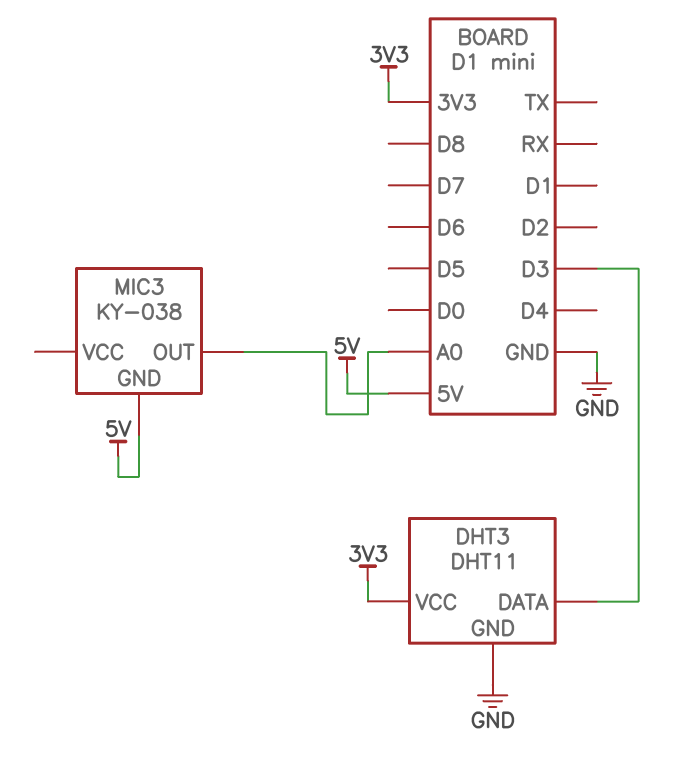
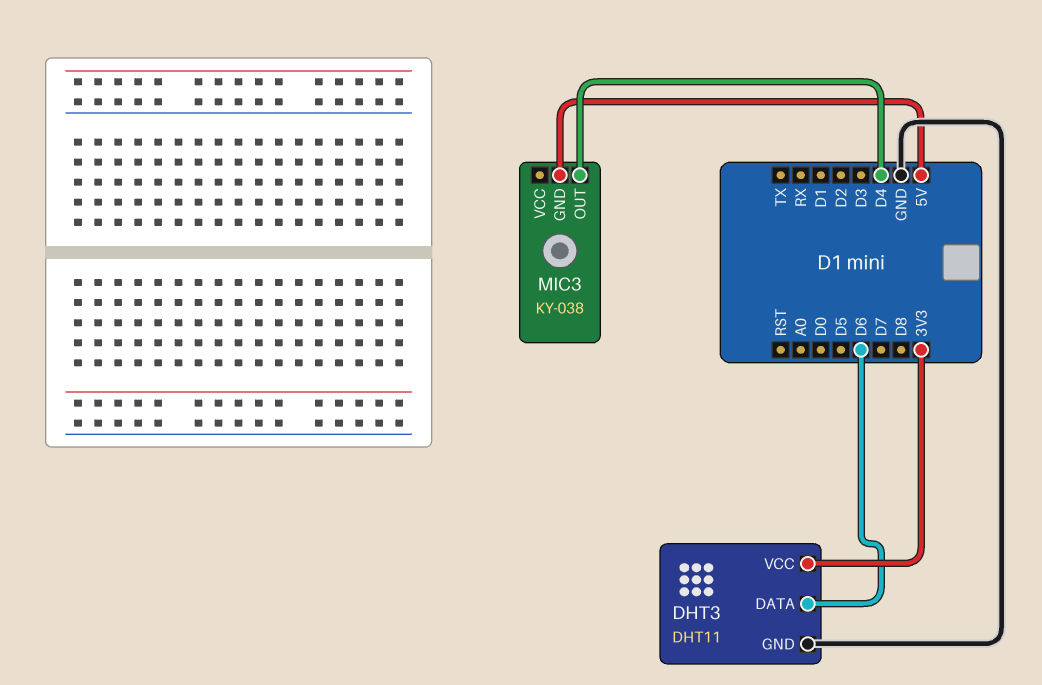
DHT3 pin DATA: D3 -> D6
MIC3 pin OUT: A0 -> D4

